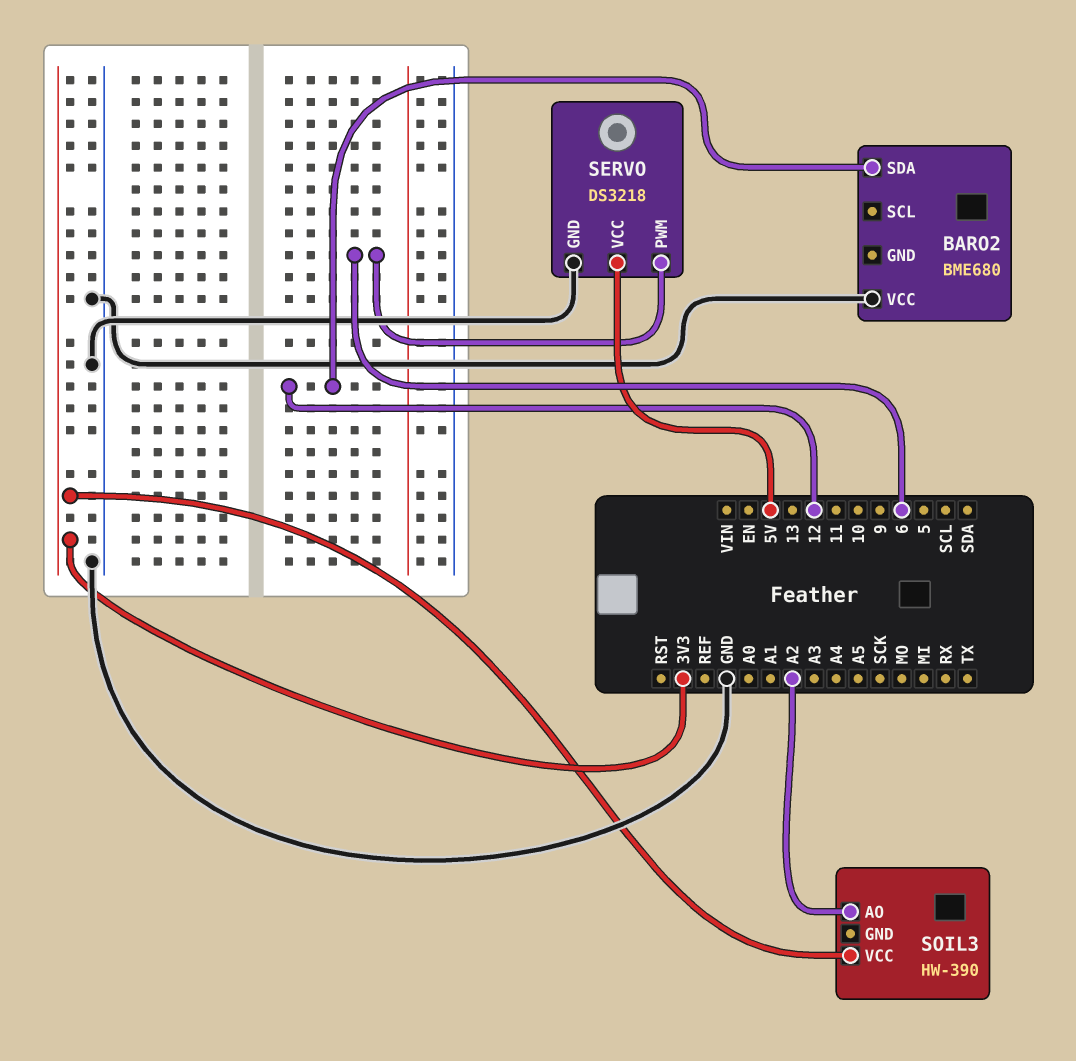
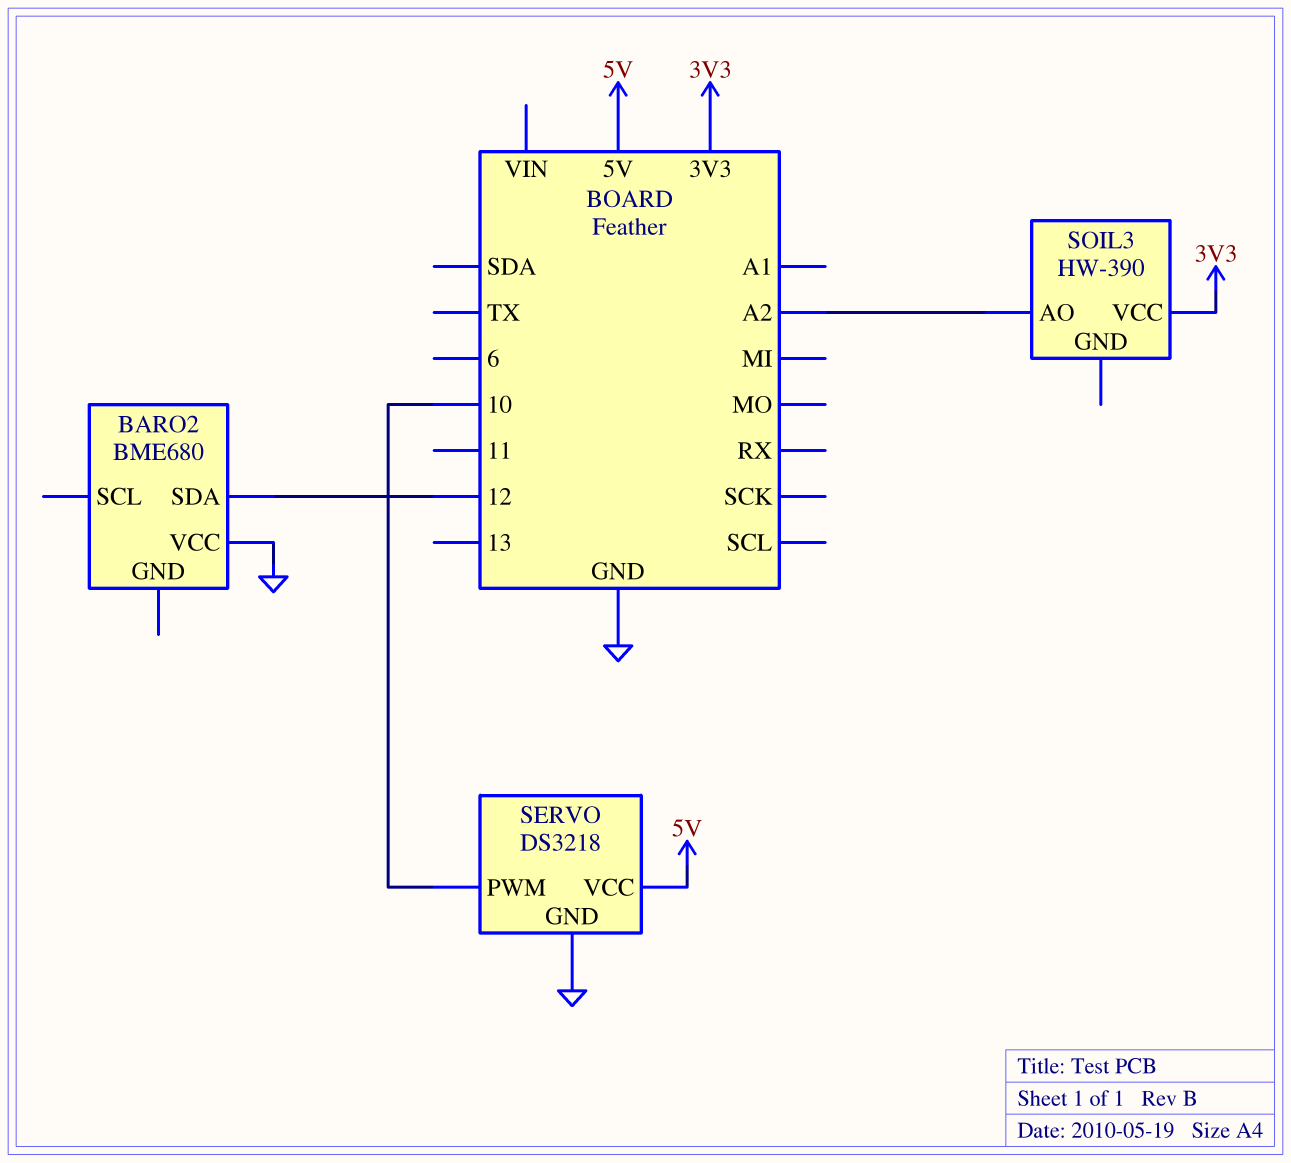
SERVO pin PWM: 6 -> 10

